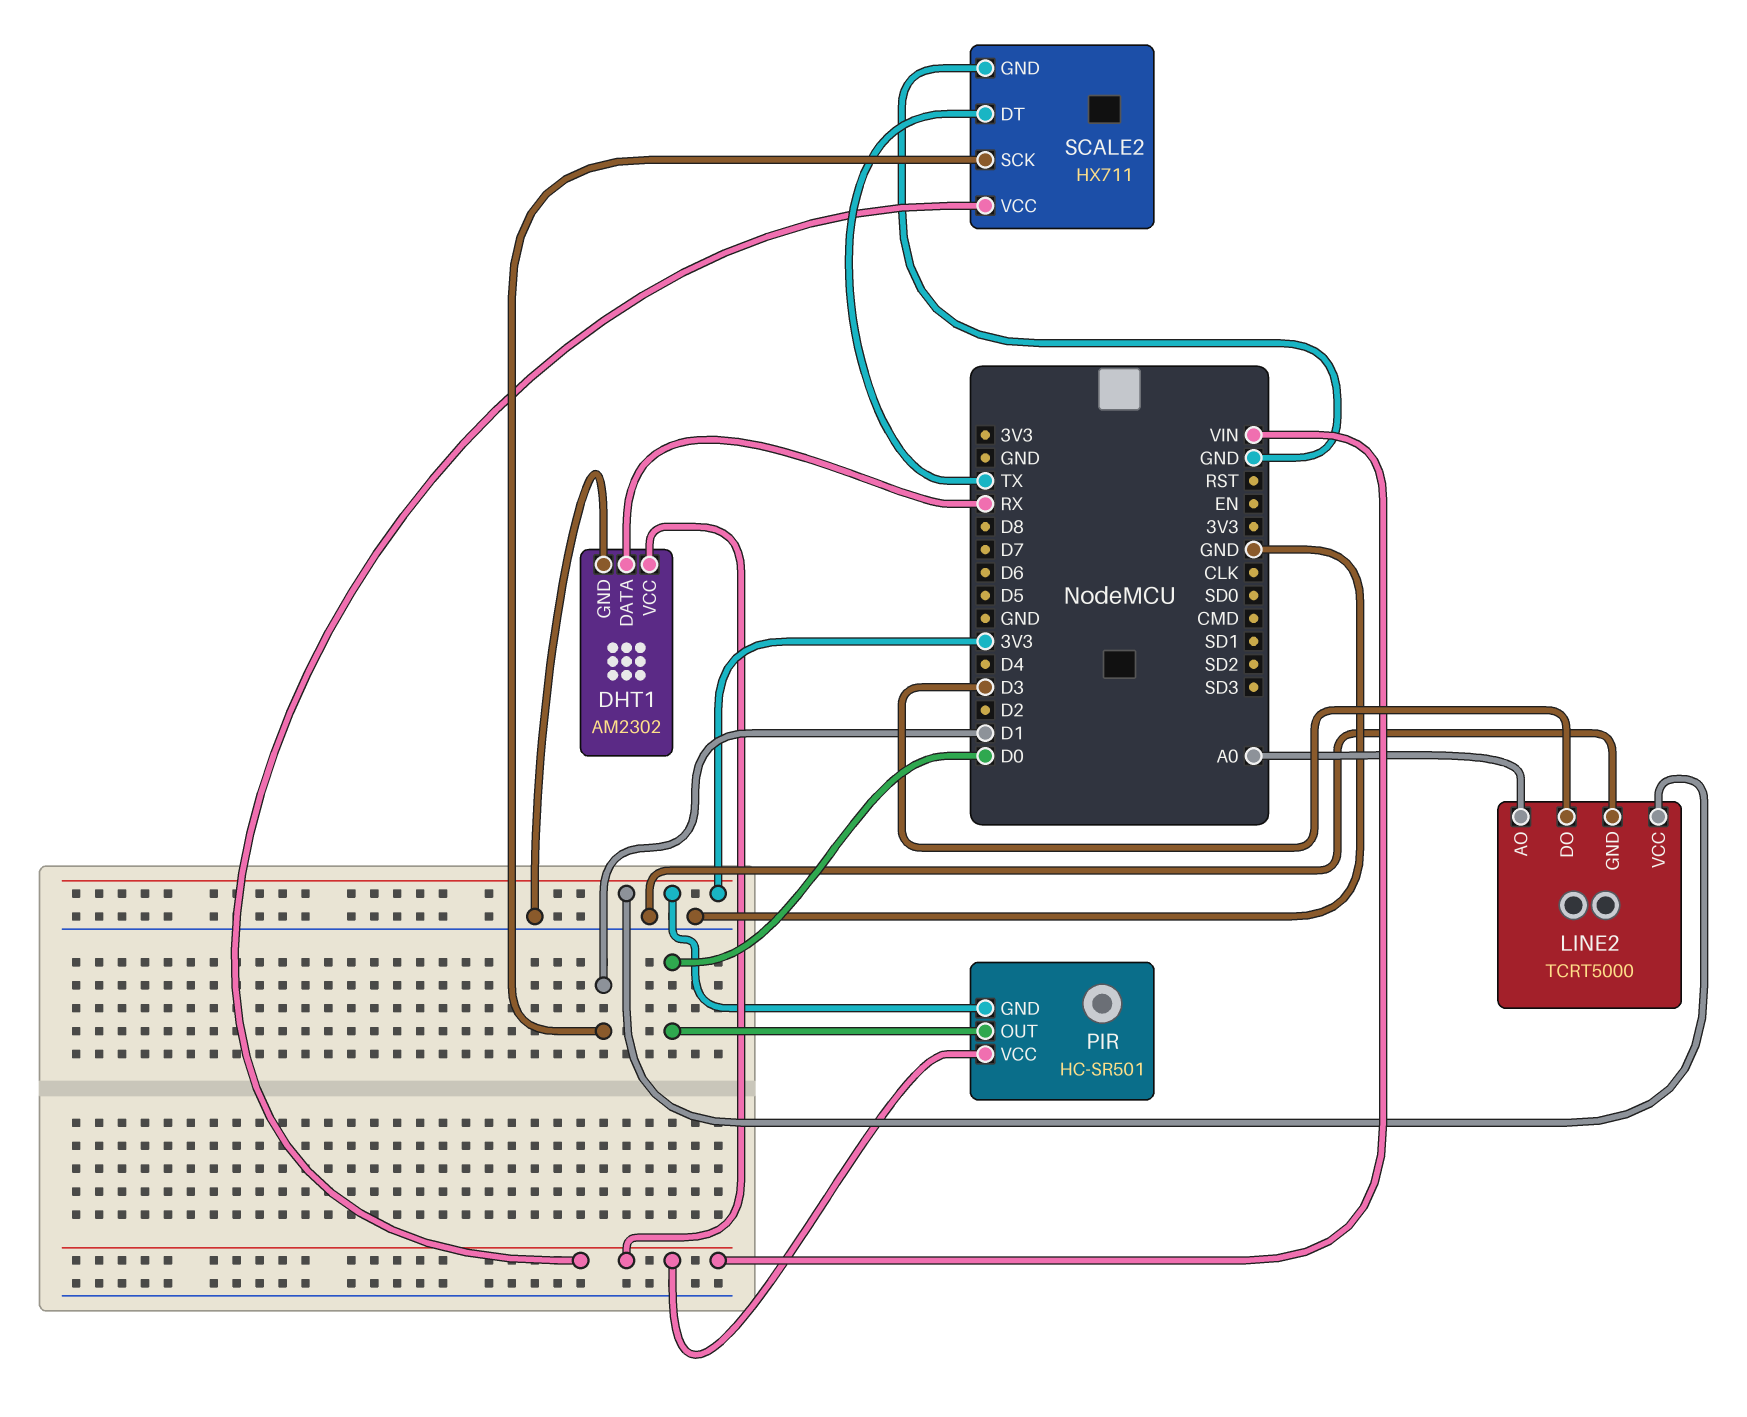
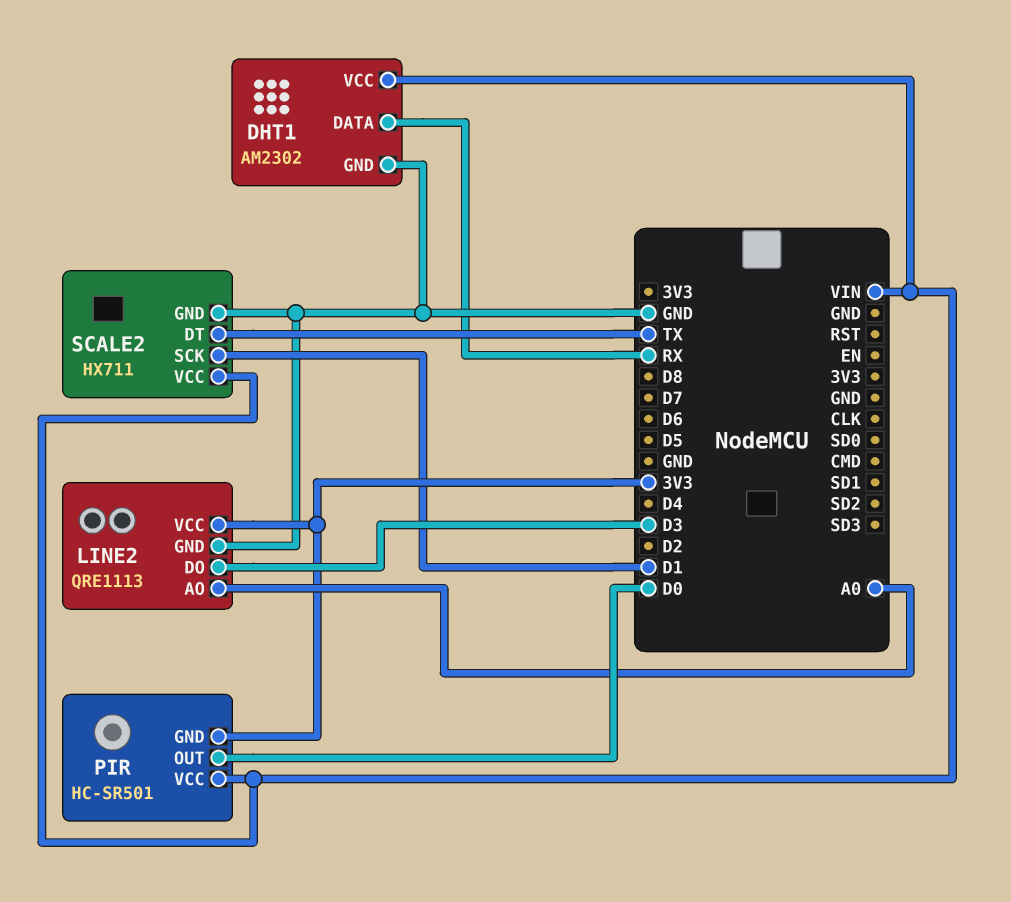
LINE2: TCRT5000 -> QRE1113

